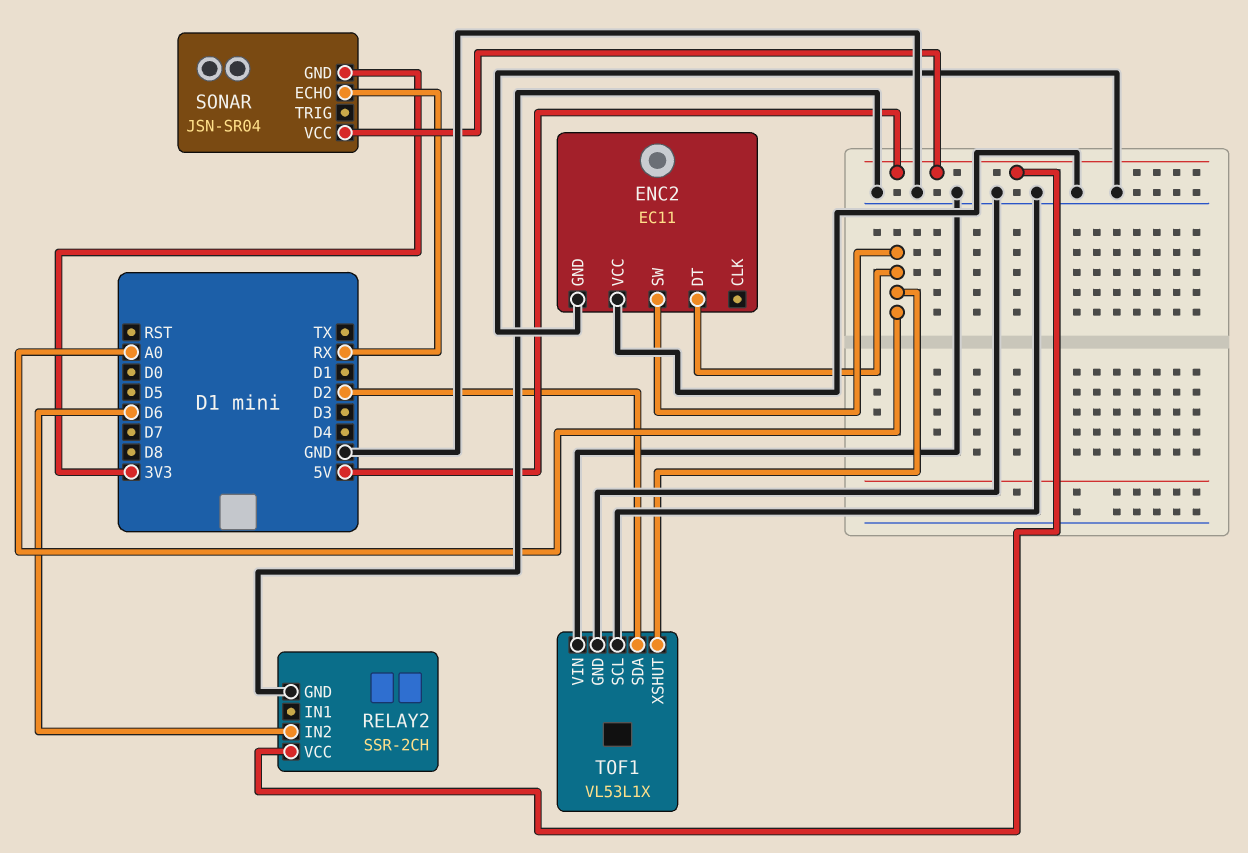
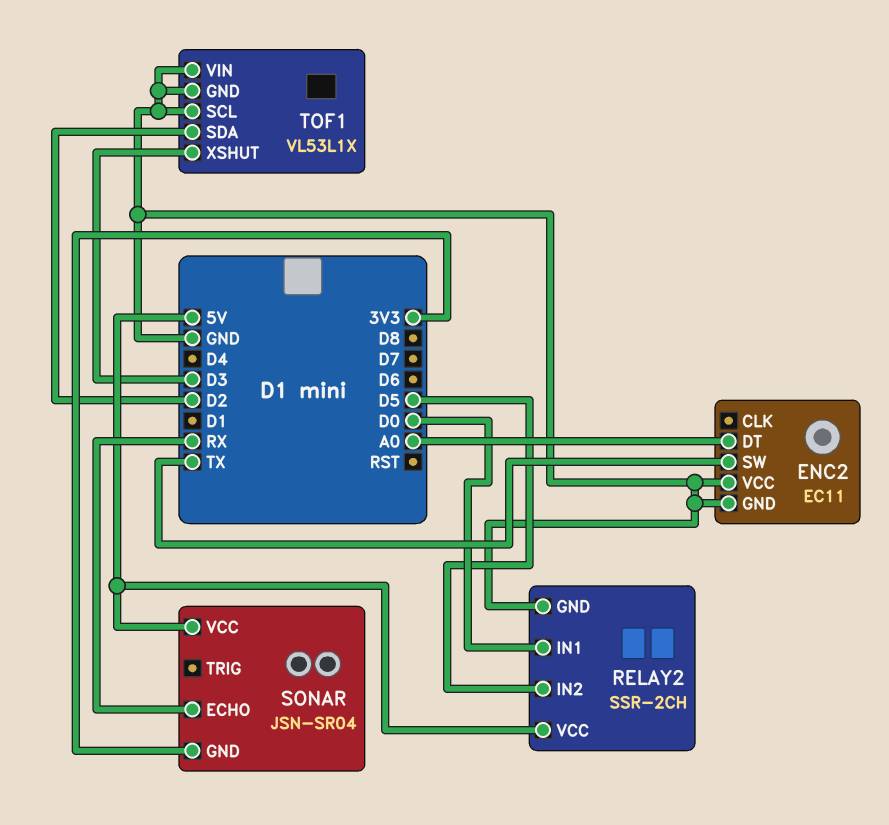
ENC2 pin SW: A0 -> TX
RELAY2 pin IN1: none -> D0
RELAY2 pin IN2: D6 -> D5
TOF1 pin XSHUT: A0 -> D3

